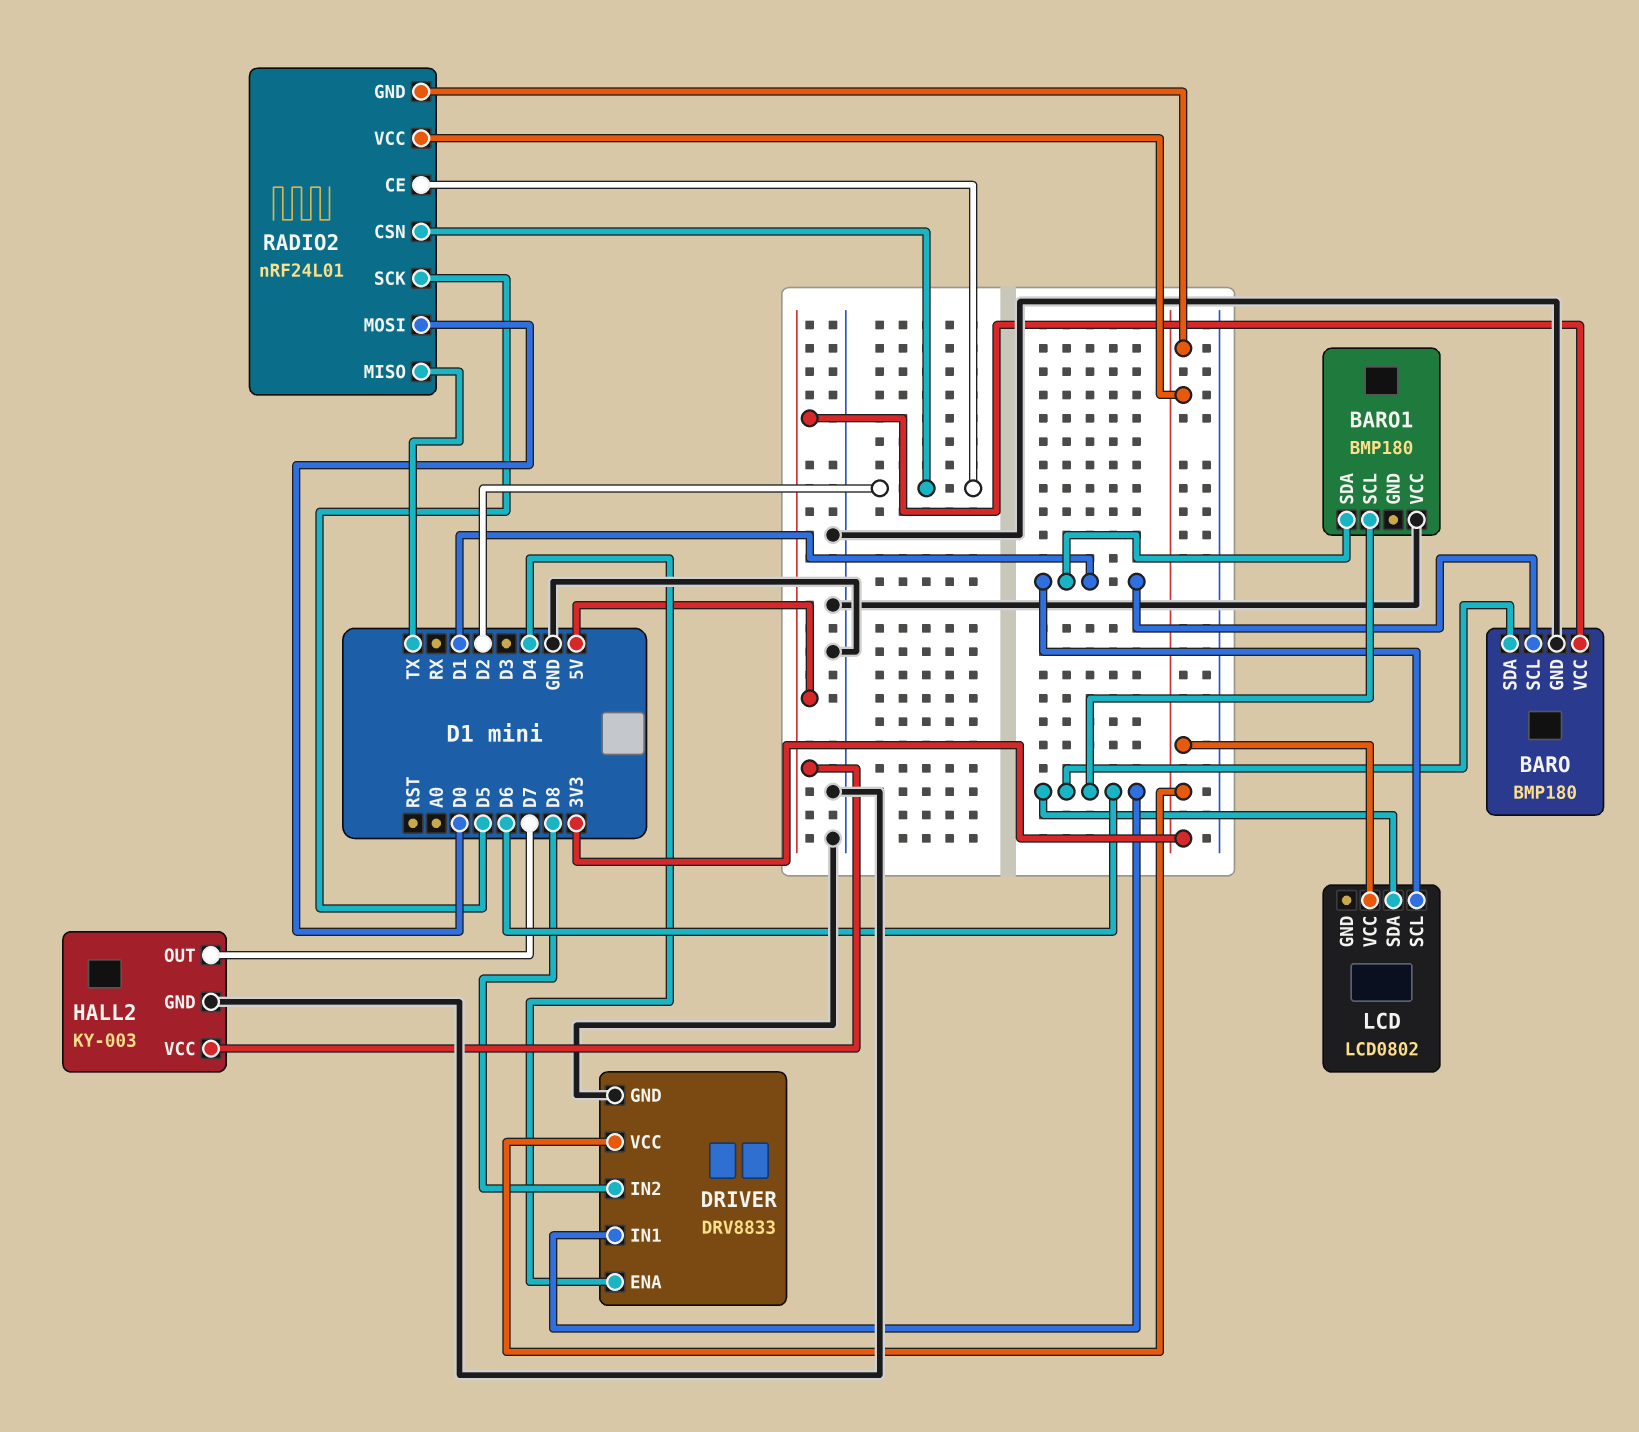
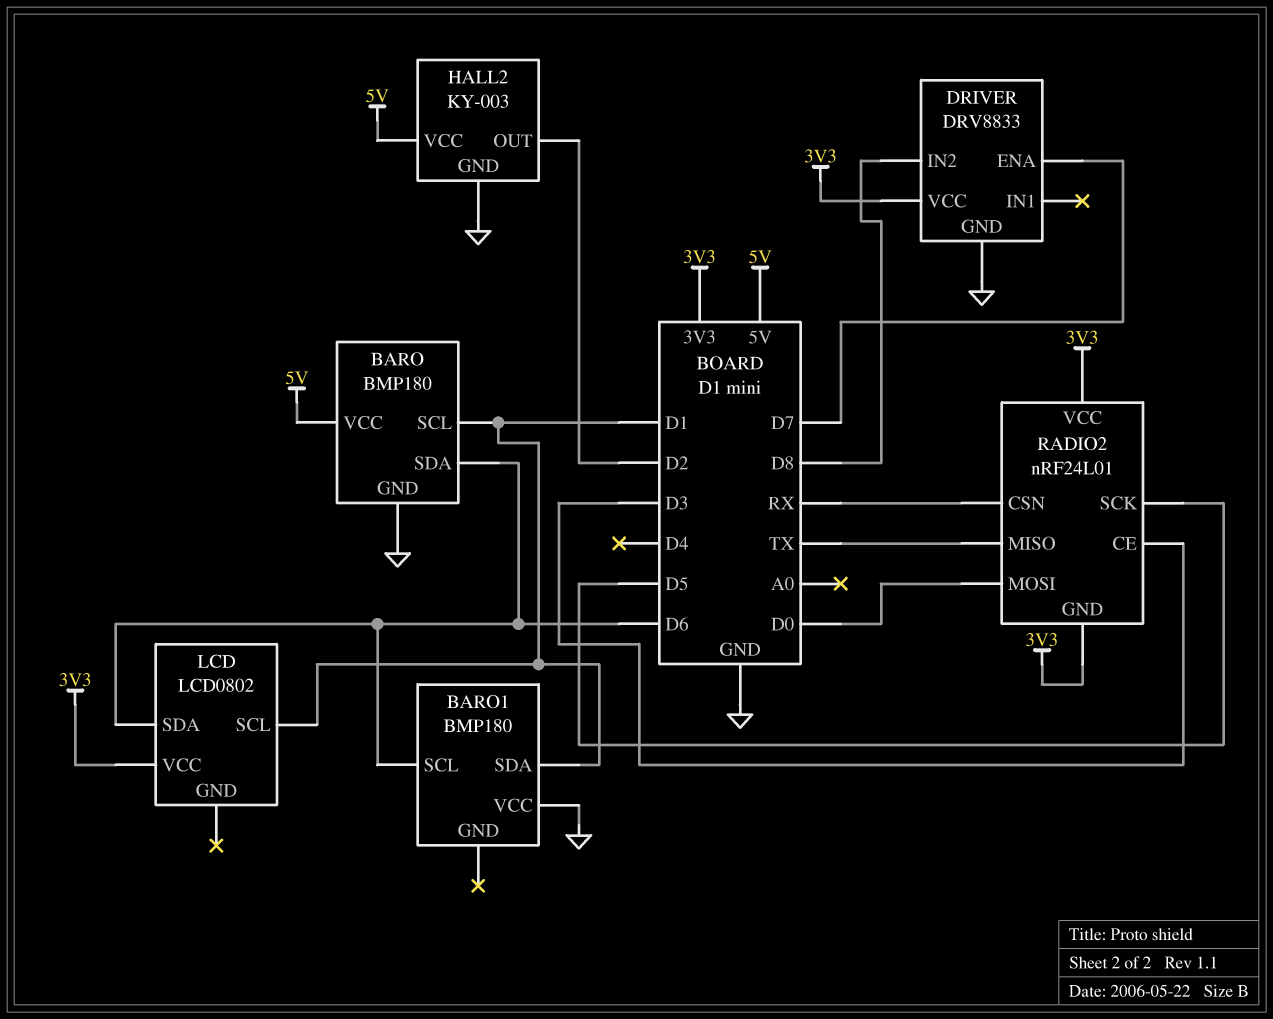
DRIVER pin ENA: D4 -> D7
DRIVER pin IN1: D6 -> none
HALL2 pin OUT: D7 -> D2
RADIO2 pin CE: D2 -> D3
RADIO2 pin CSN: D2 -> RX

